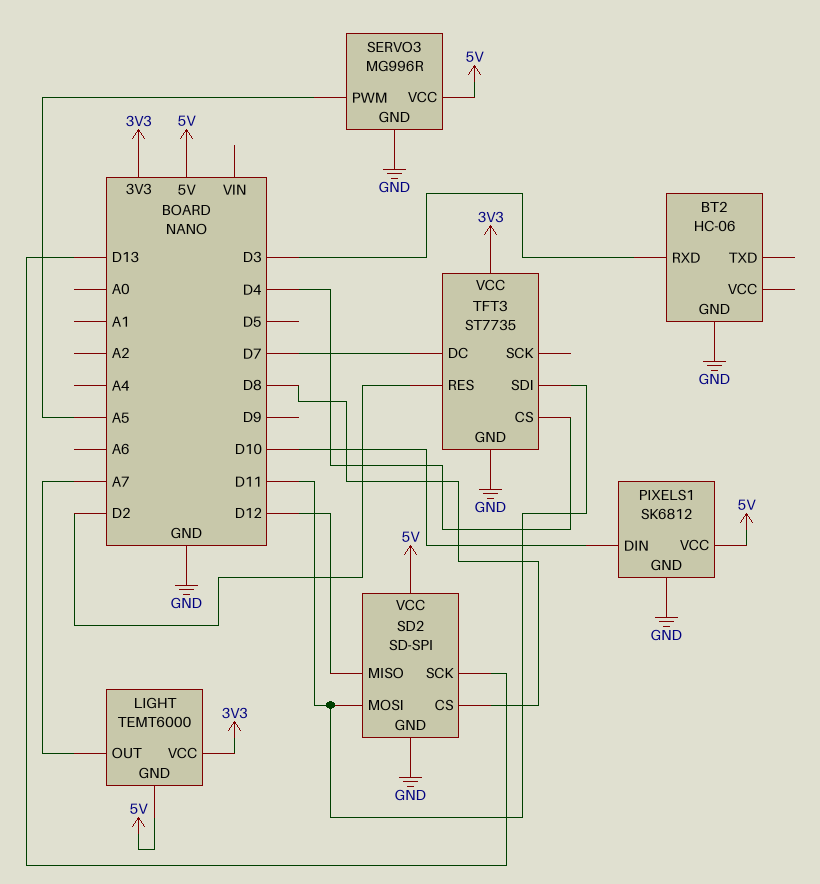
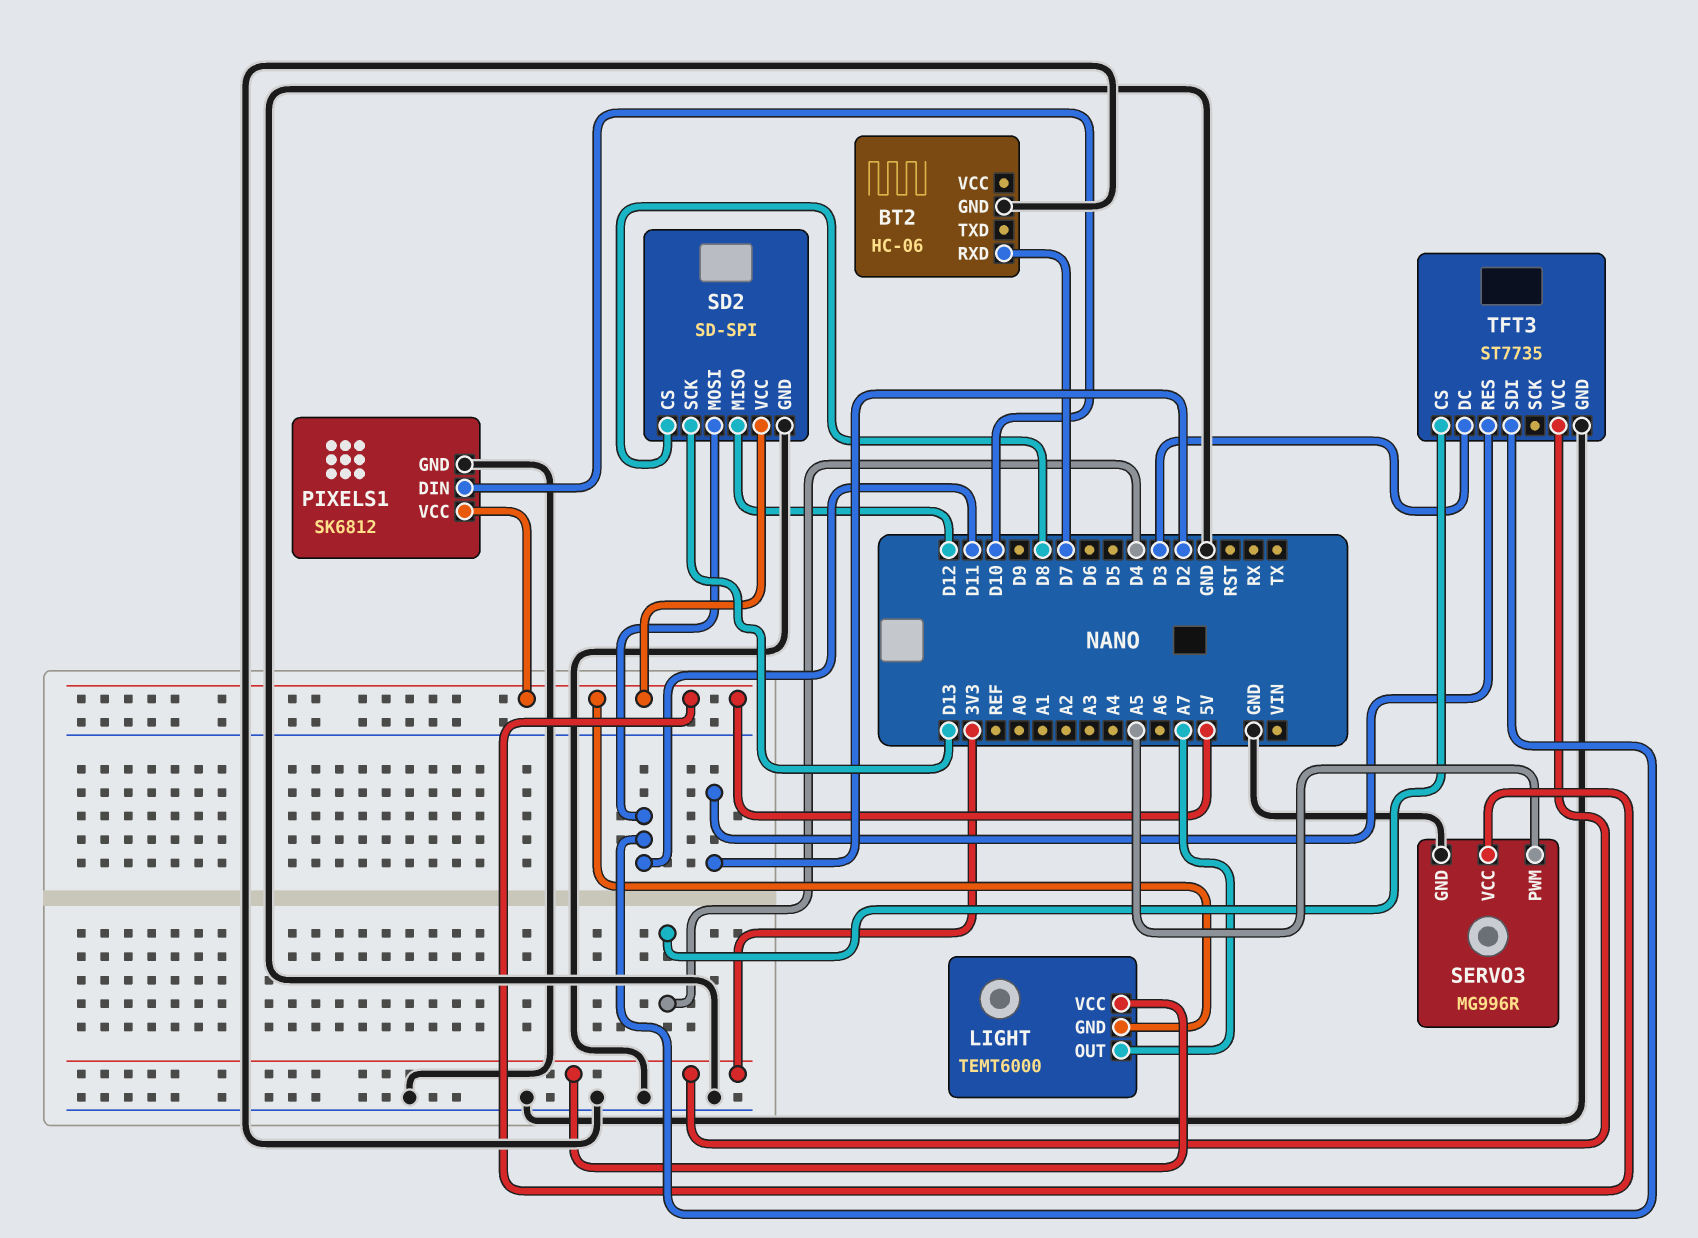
BT2 pin RXD: D3 -> D7
TFT3 pin DC: D7 -> D3

